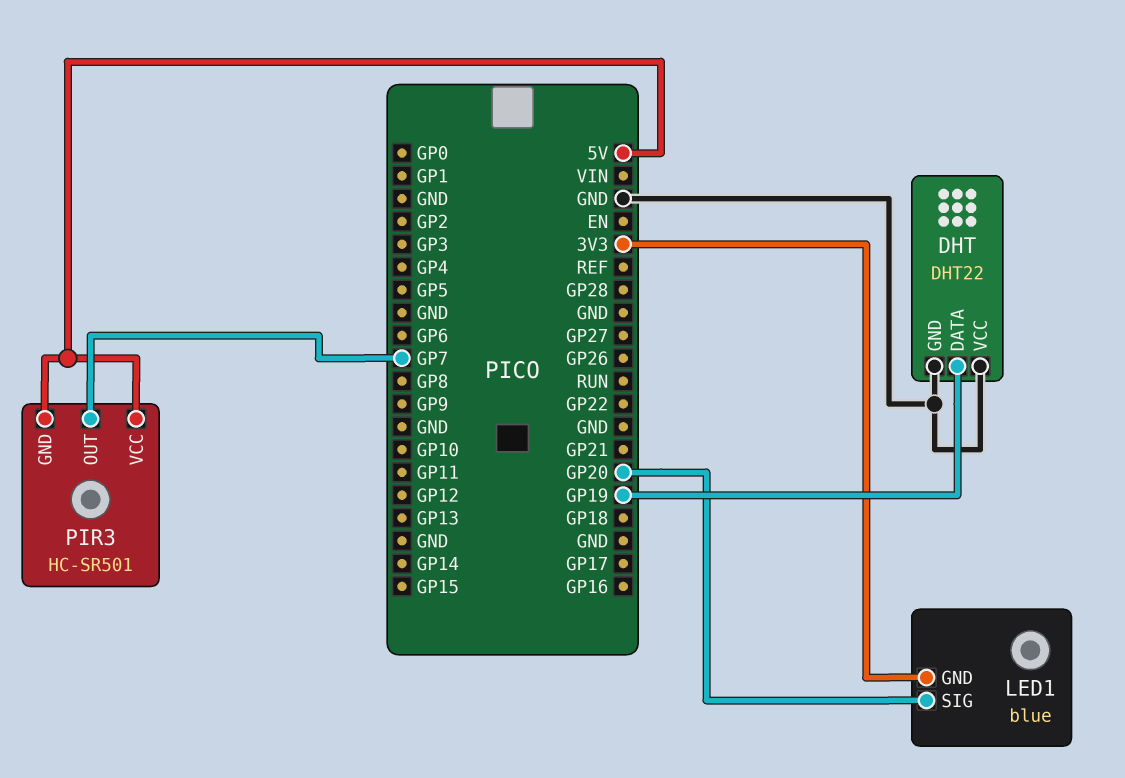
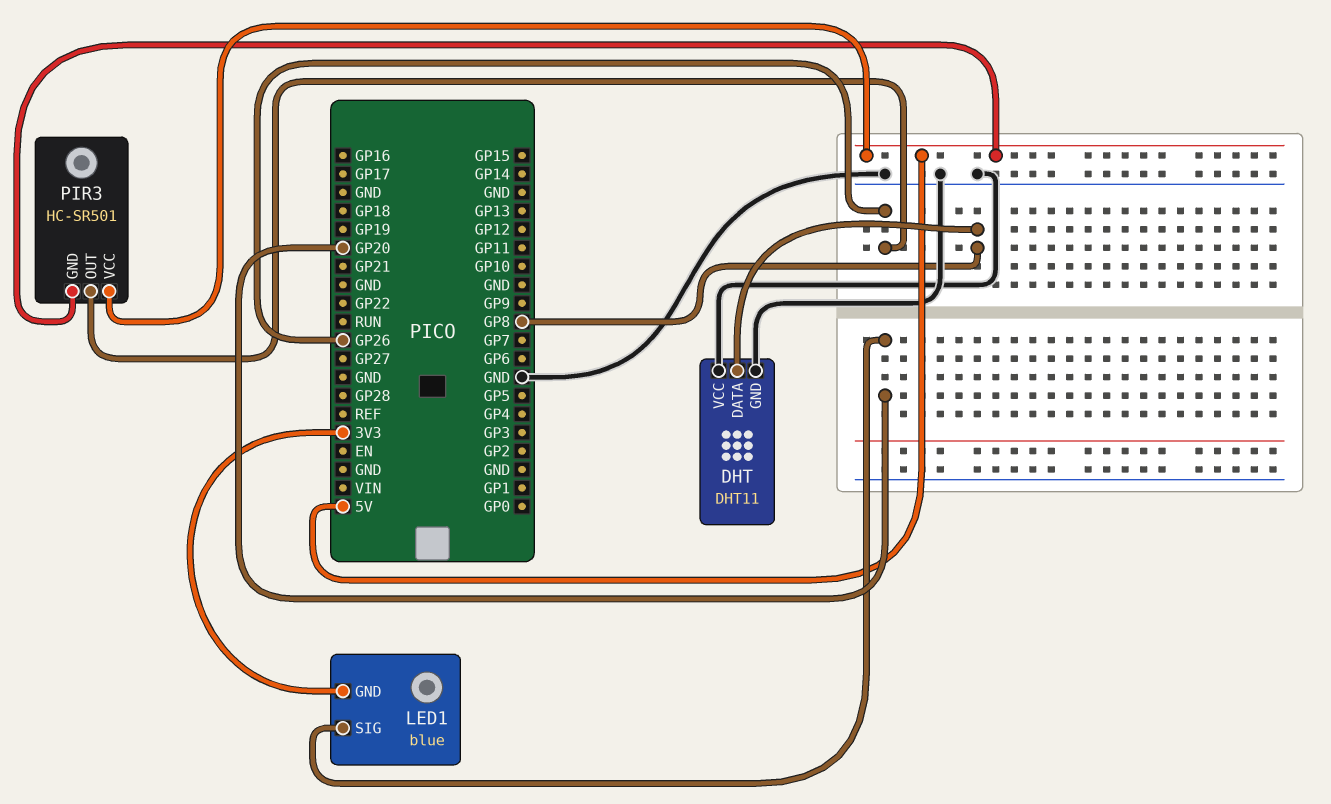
DHT: DHT22 -> DHT11
DHT pin DATA: GP19 -> GP8
PIR3 pin OUT: GP7 -> GP26

